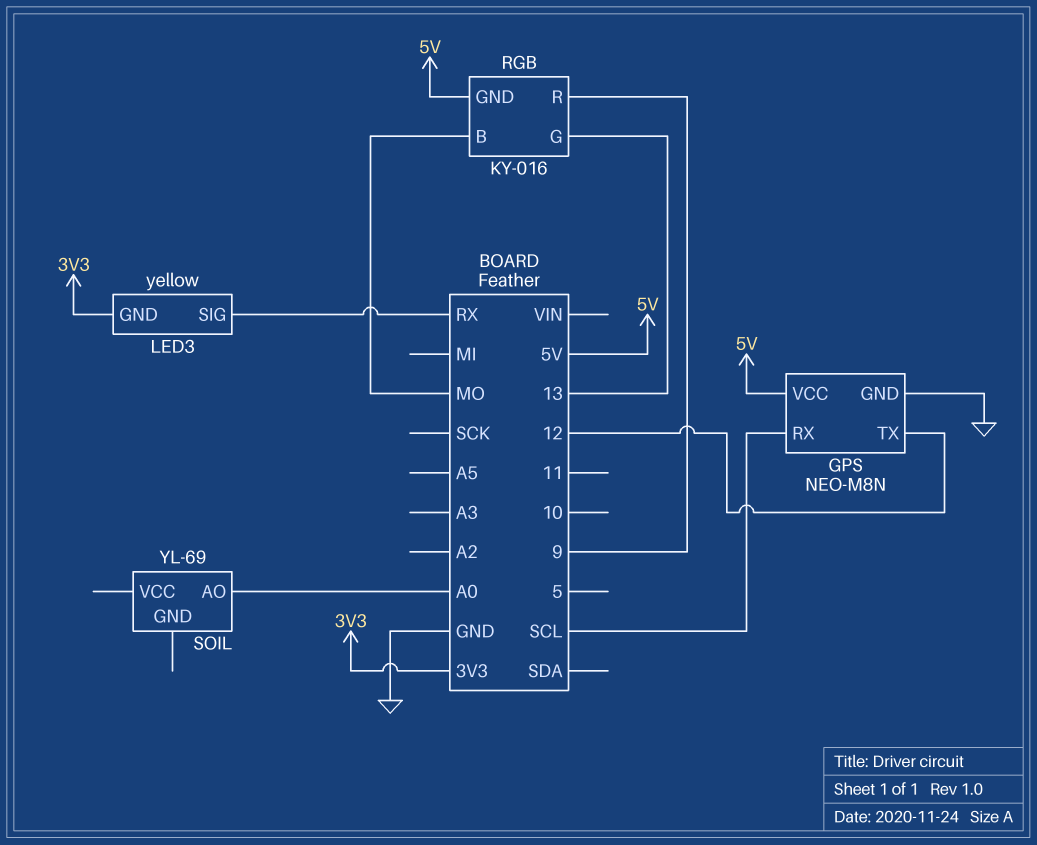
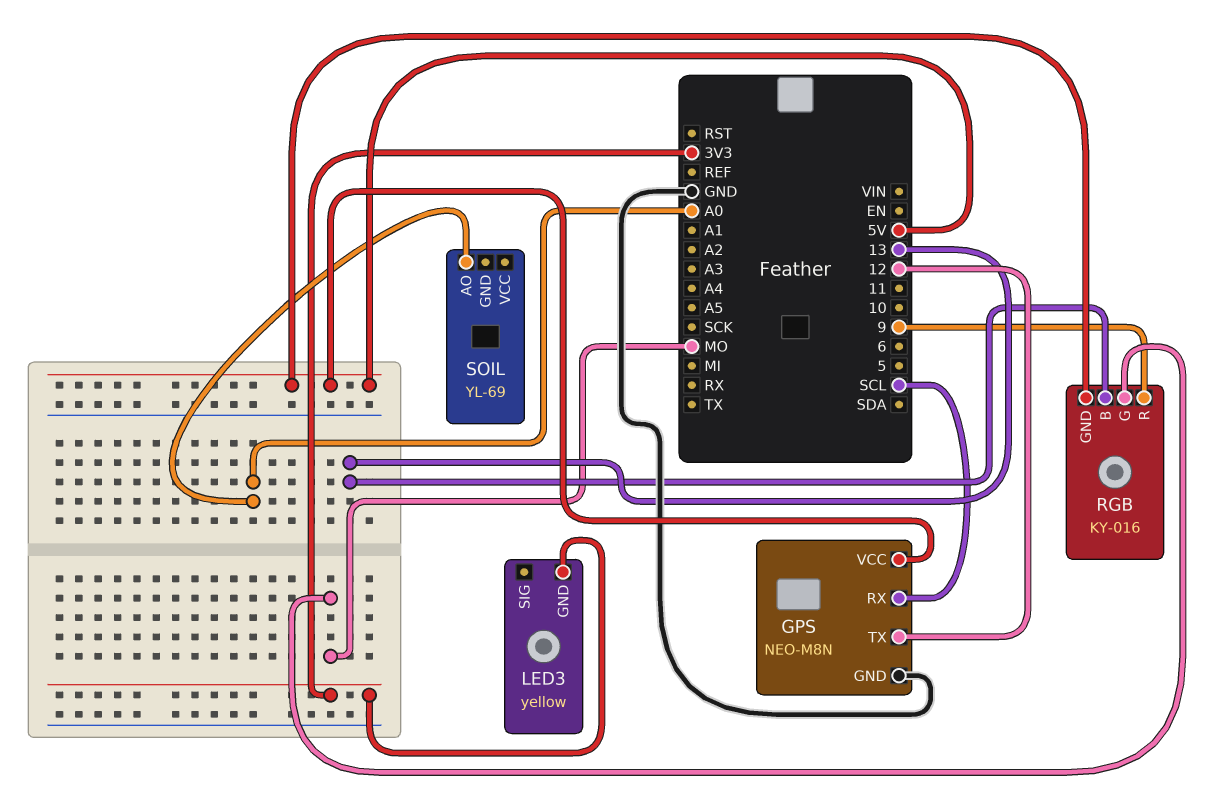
LED3 pin SIG: RX -> none
RGB pin B: MO -> 13
RGB pin G: 13 -> MO

